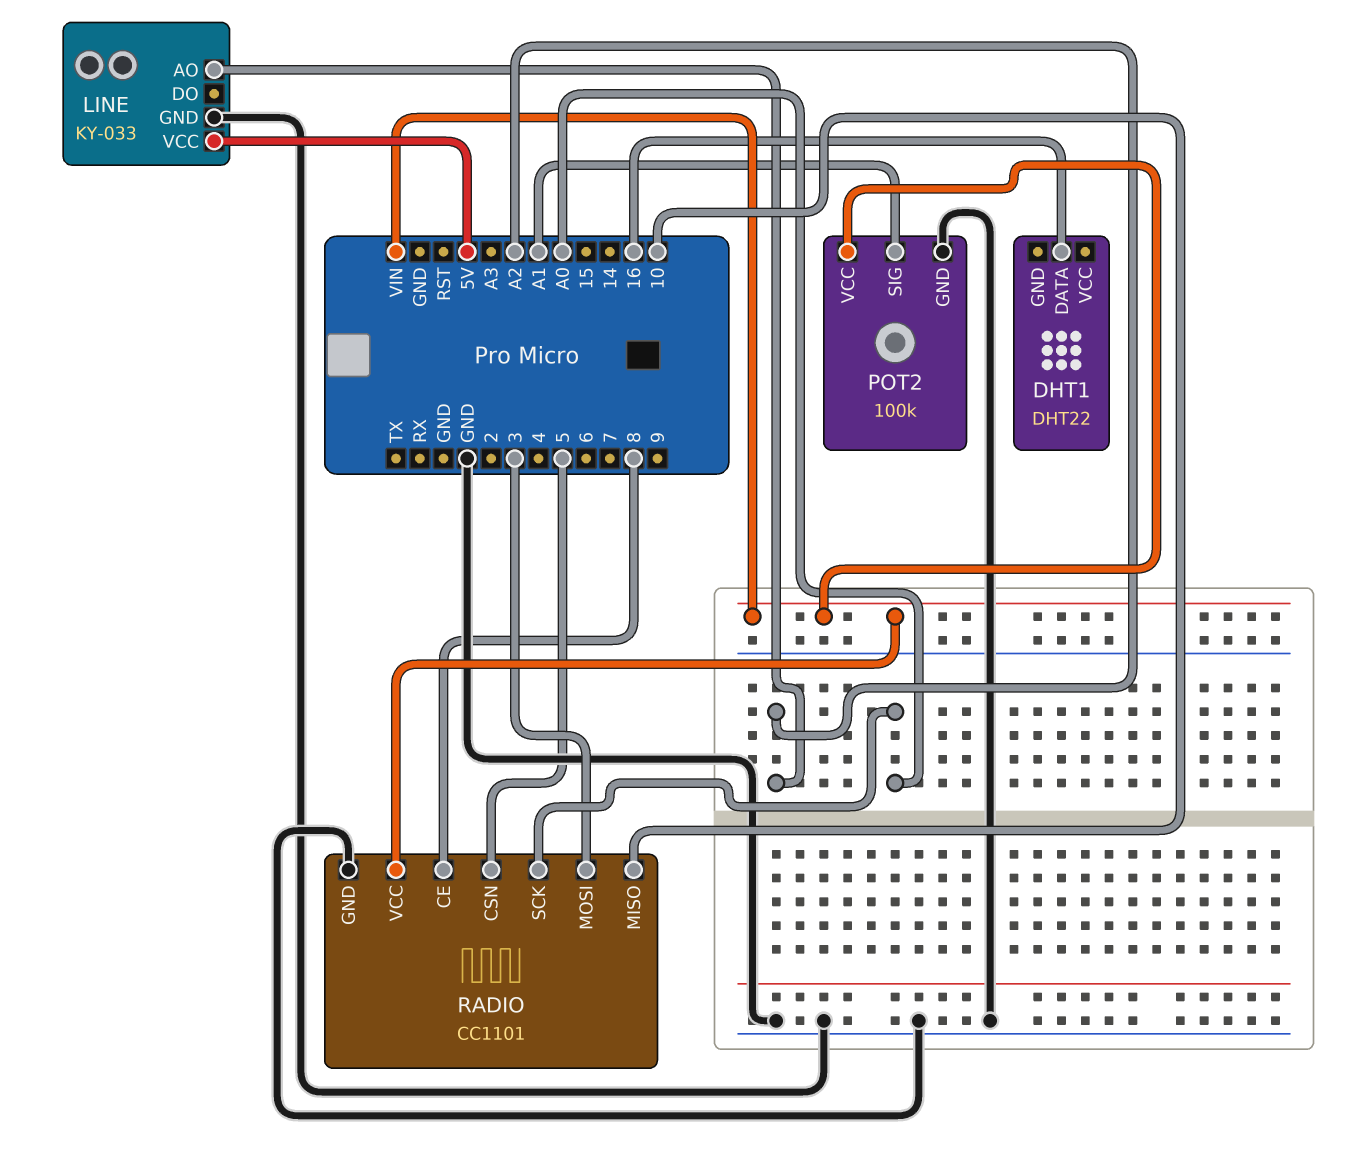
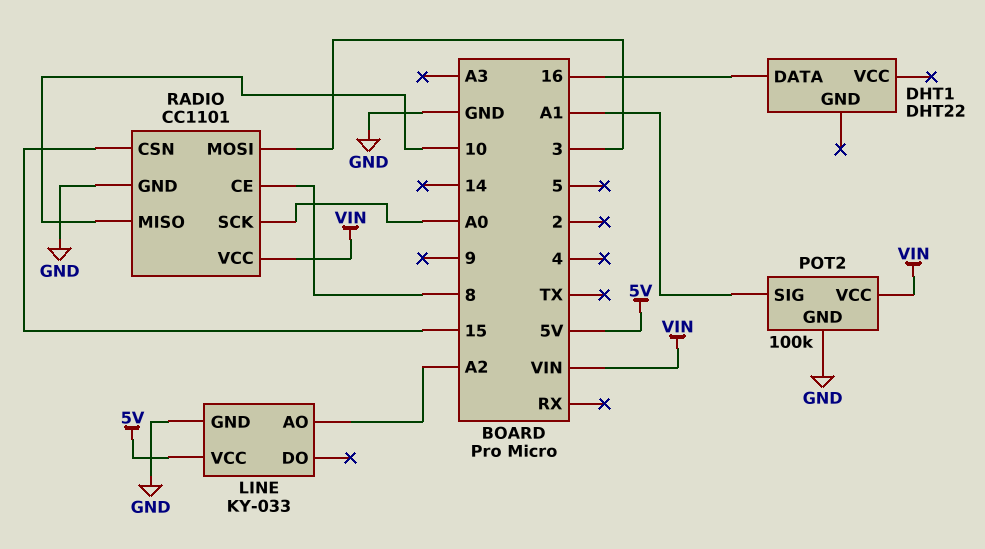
RADIO pin CSN: 5 -> 15

